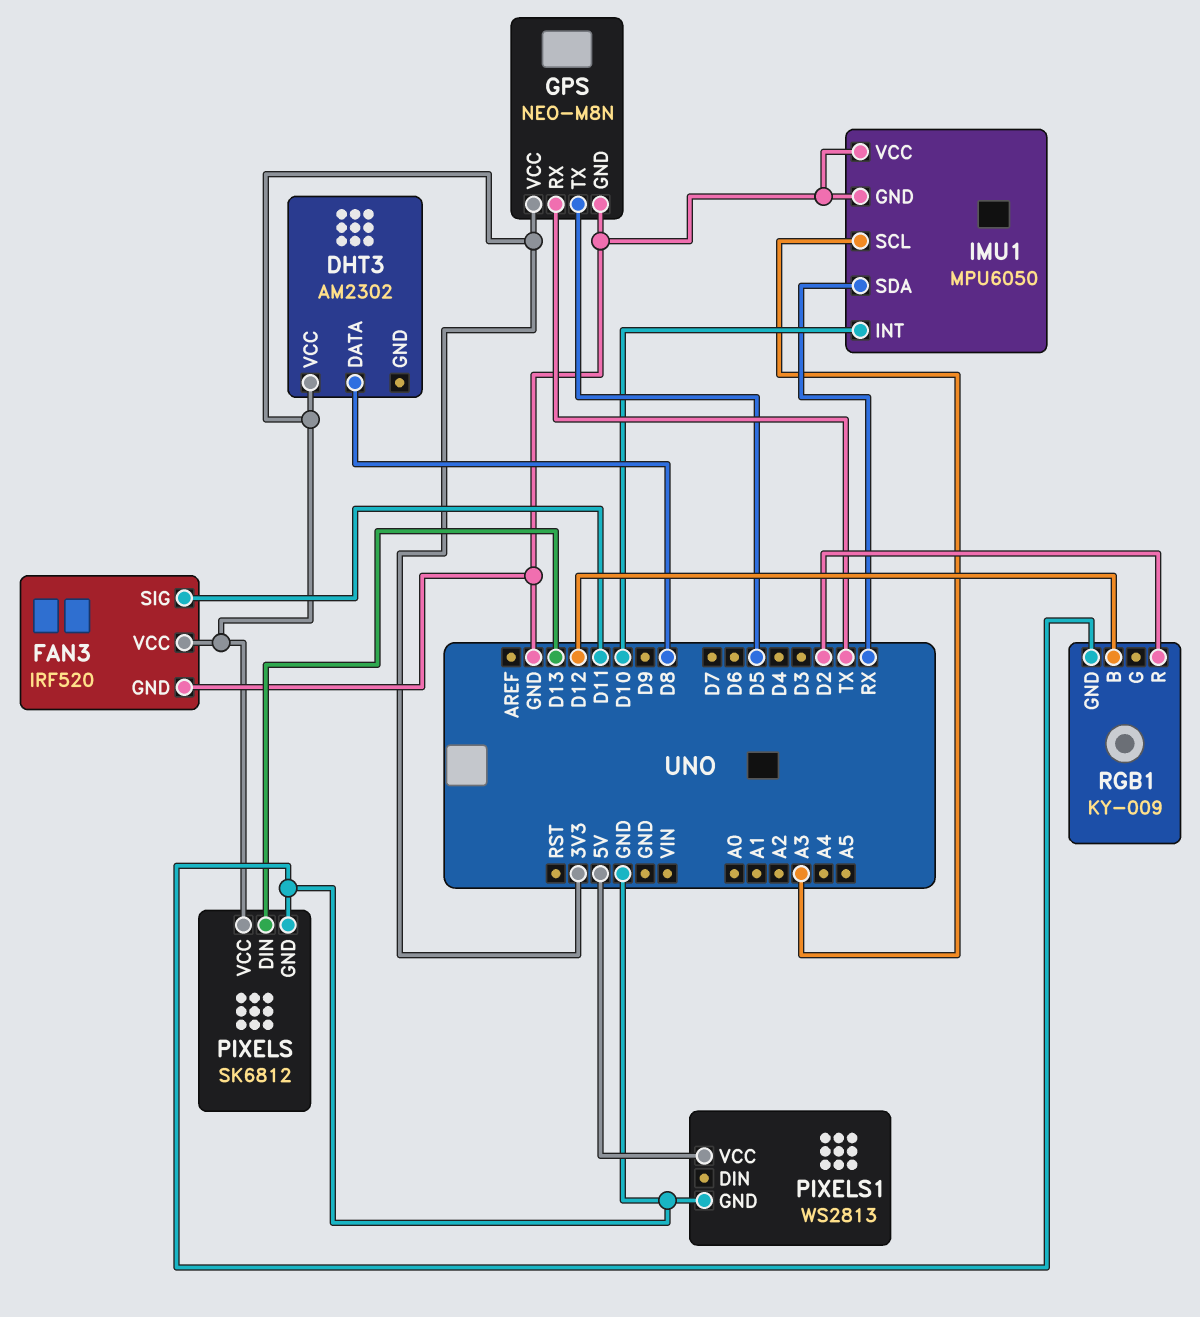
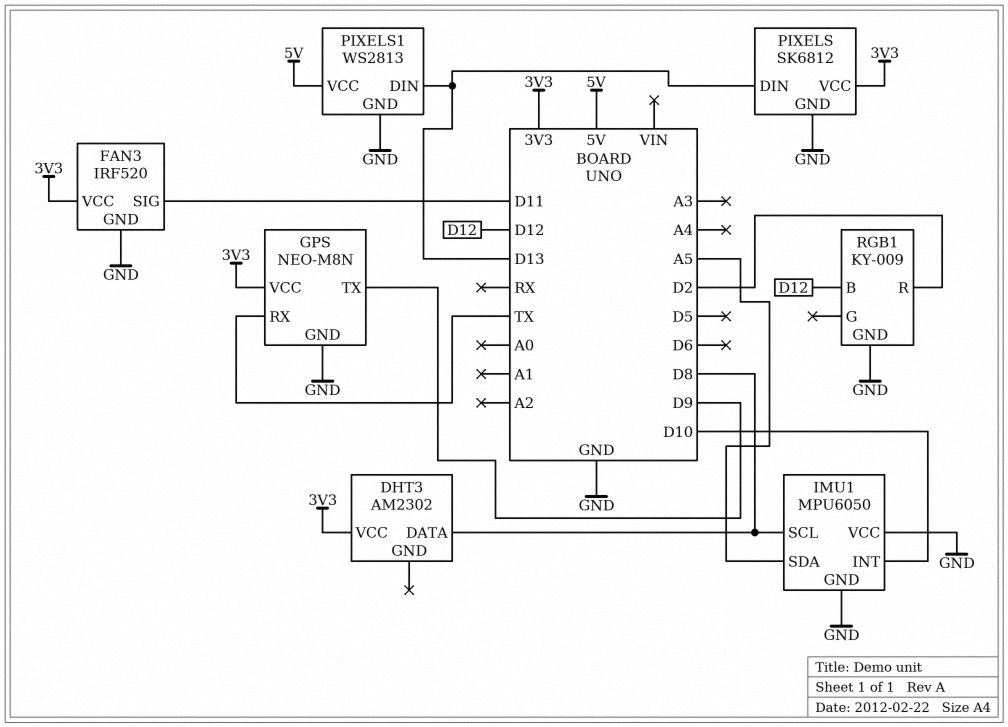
GPS pin TX: D5 -> D9
IMU1 pin SCL: A3 -> D8
IMU1 pin SDA: RX -> A5
PIXELS1 pin DIN: none -> D13

